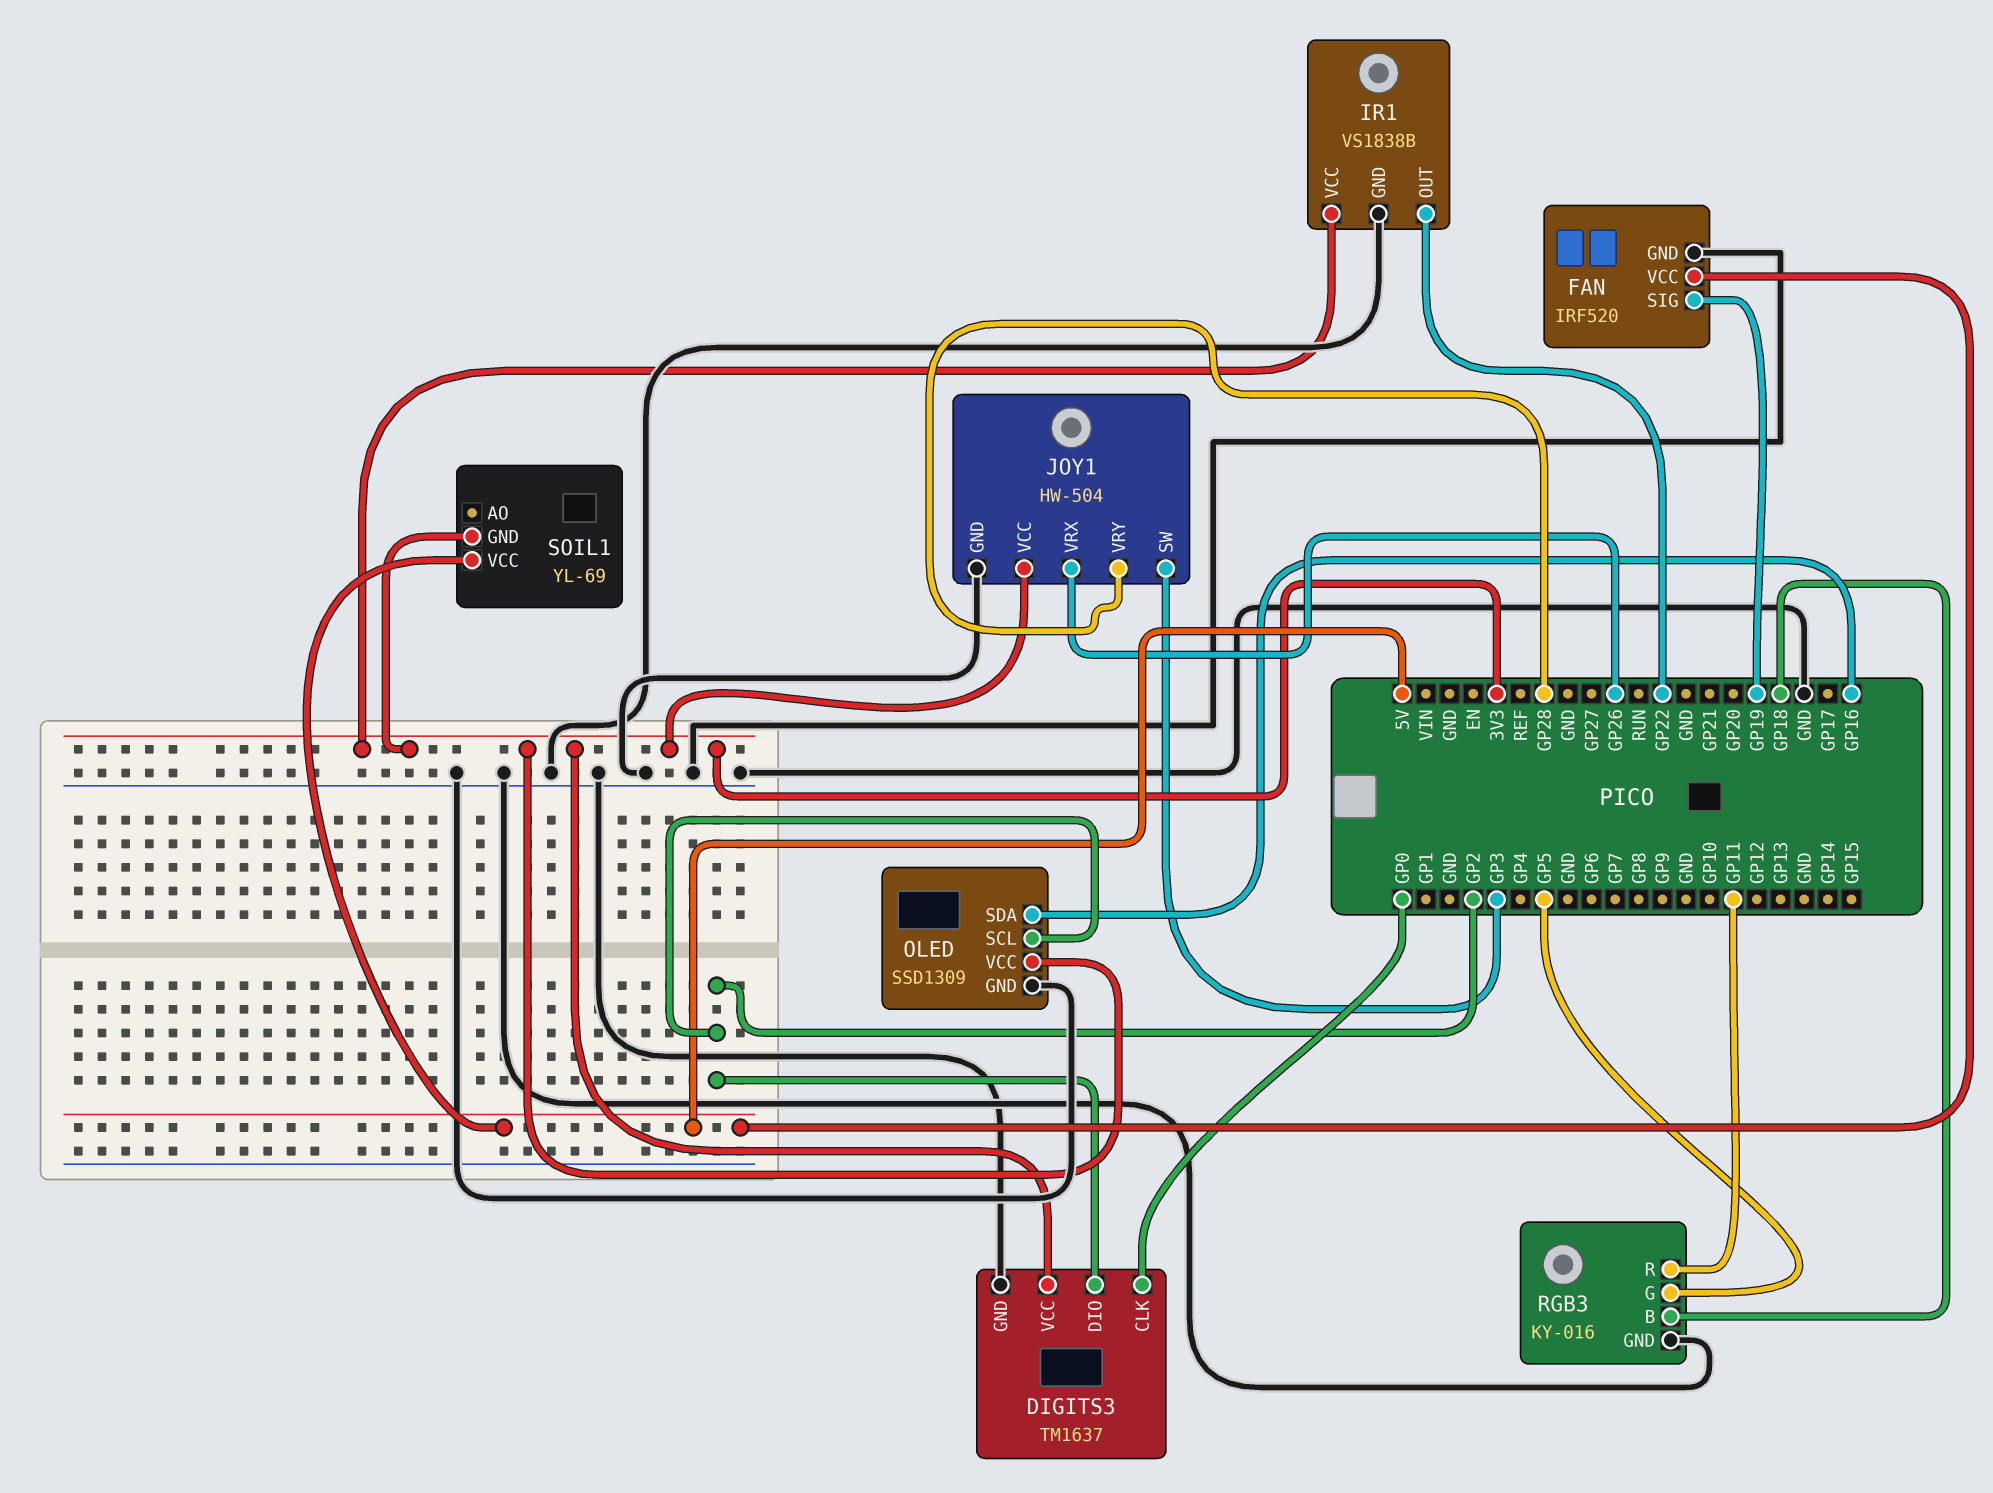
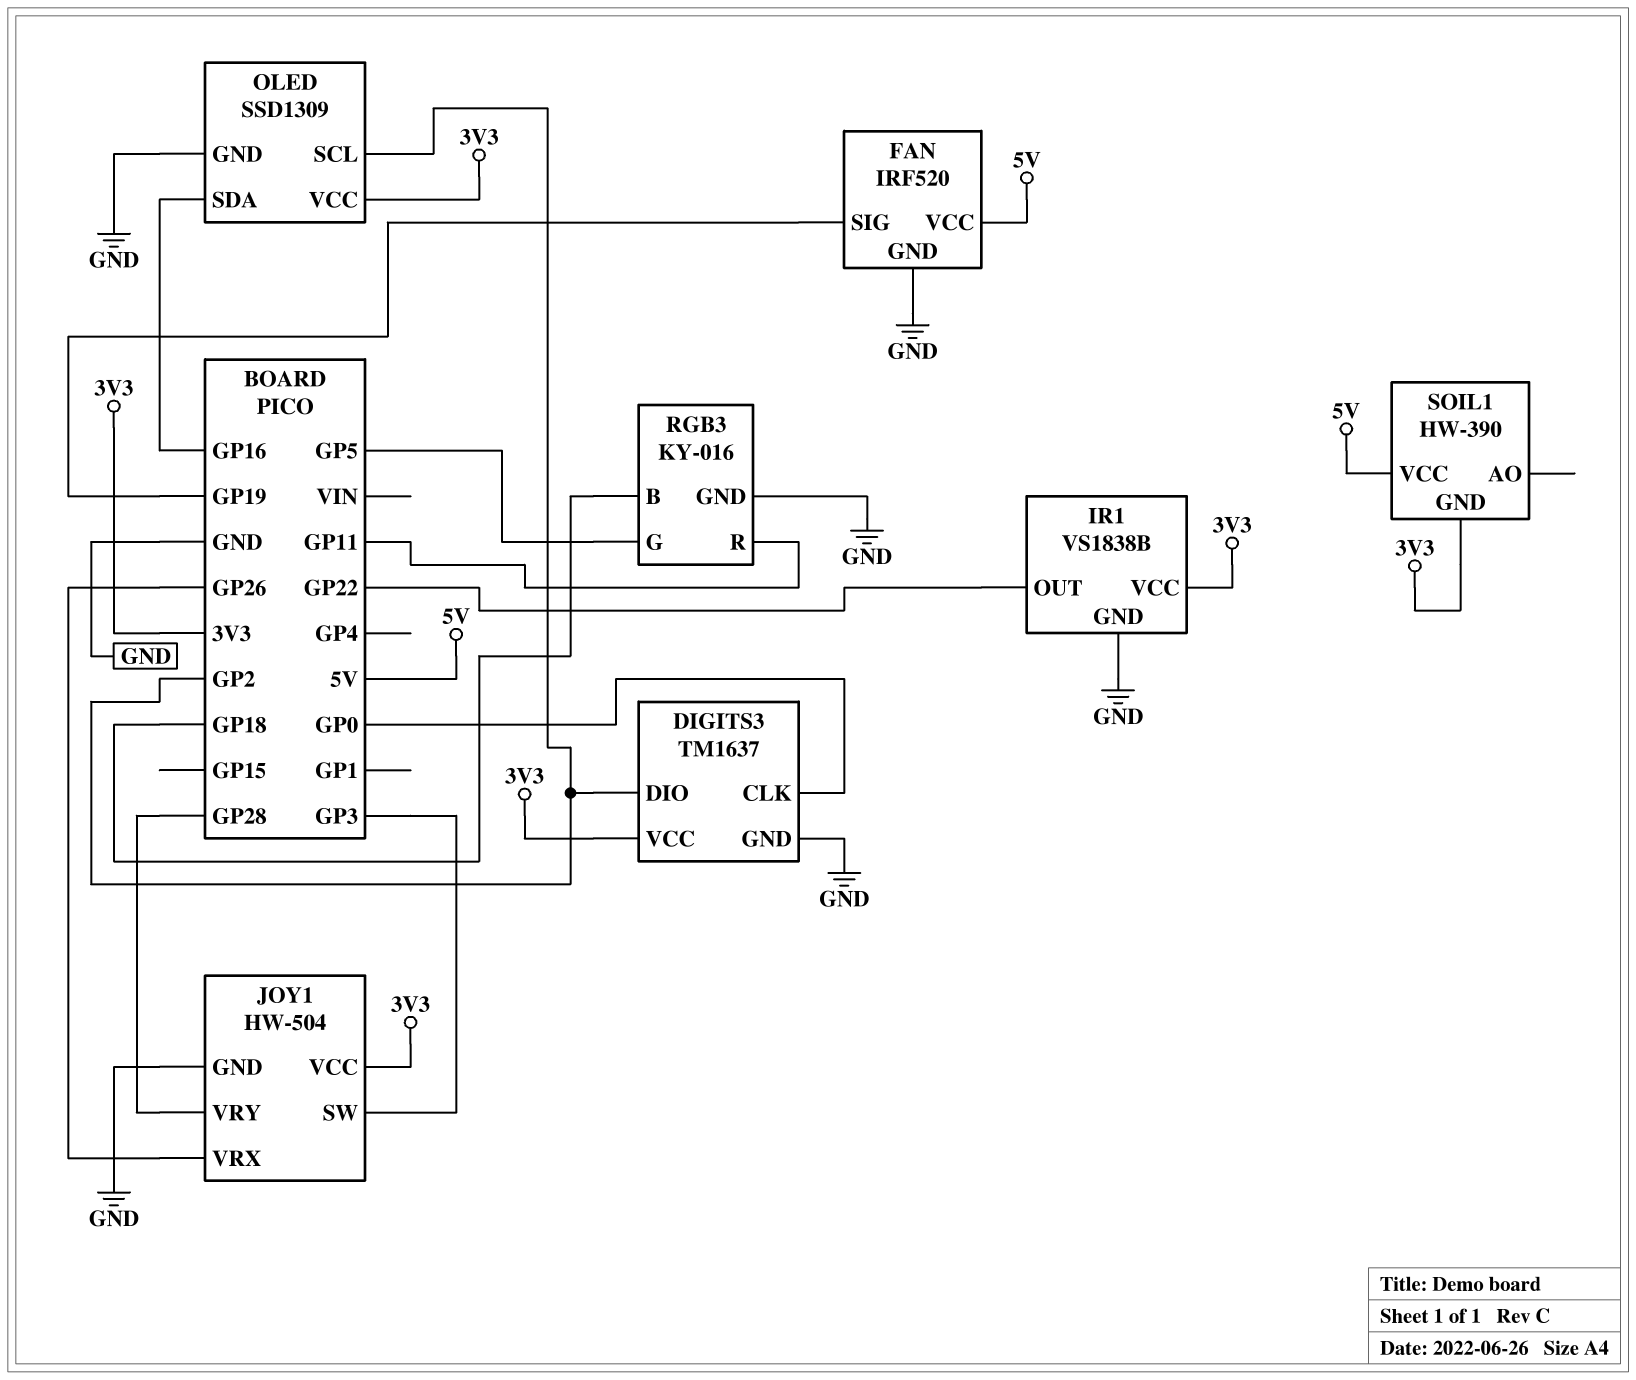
SOIL1: YL-69 -> HW-390

